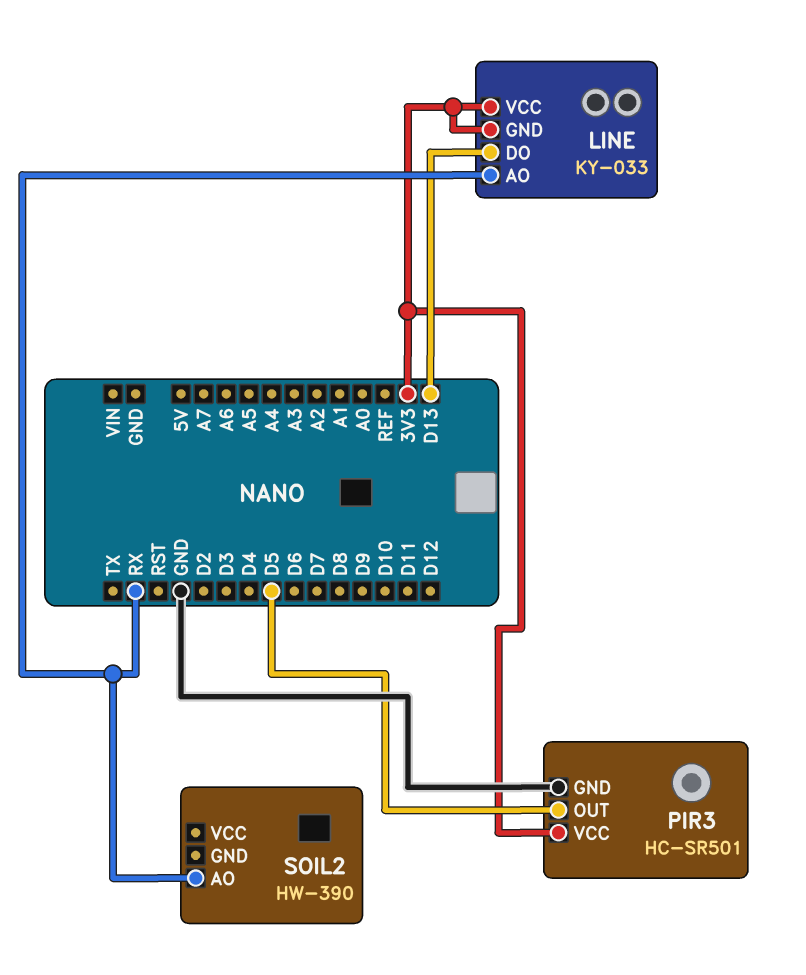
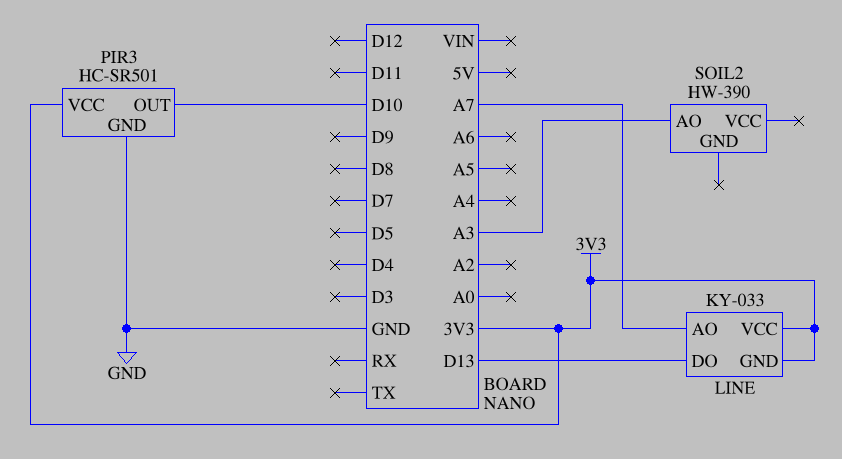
LINE pin AO: RX -> A7
PIR3 pin OUT: D5 -> D10
SOIL2 pin AO: RX -> A3

